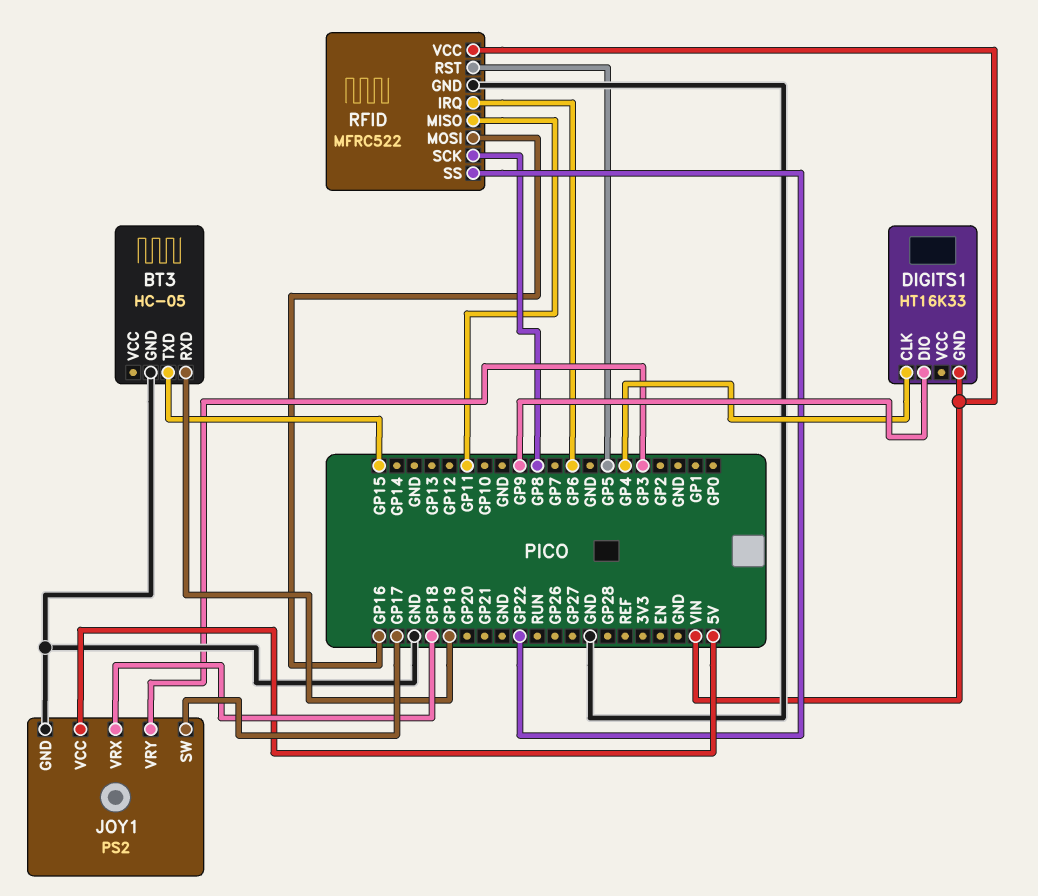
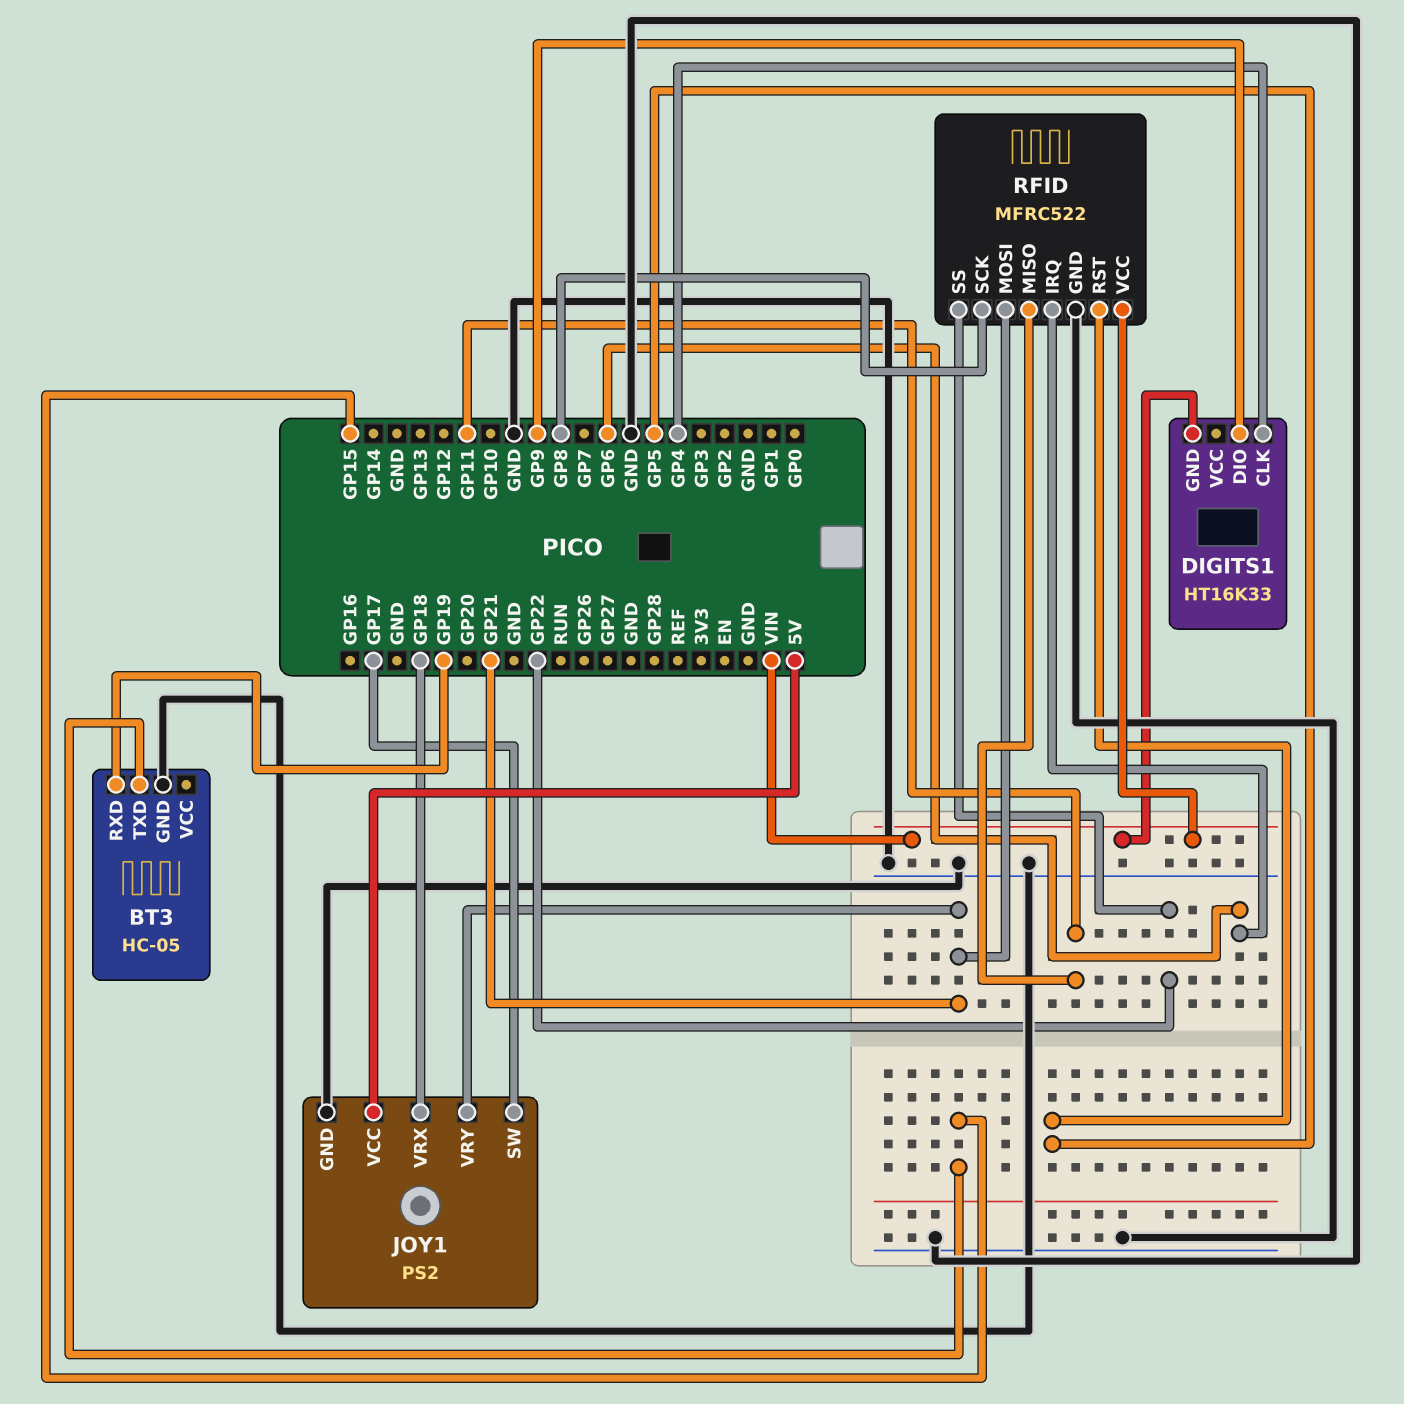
JOY1 pin VRY: GP3 -> GP21
RFID pin MOSI: GP16 -> GP21

